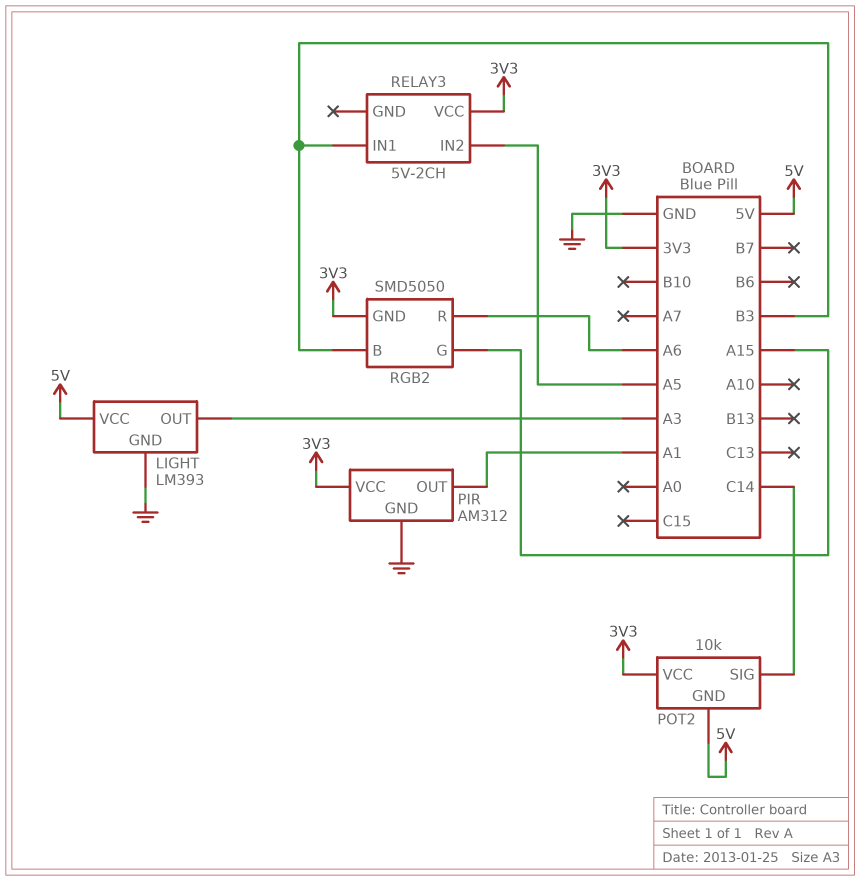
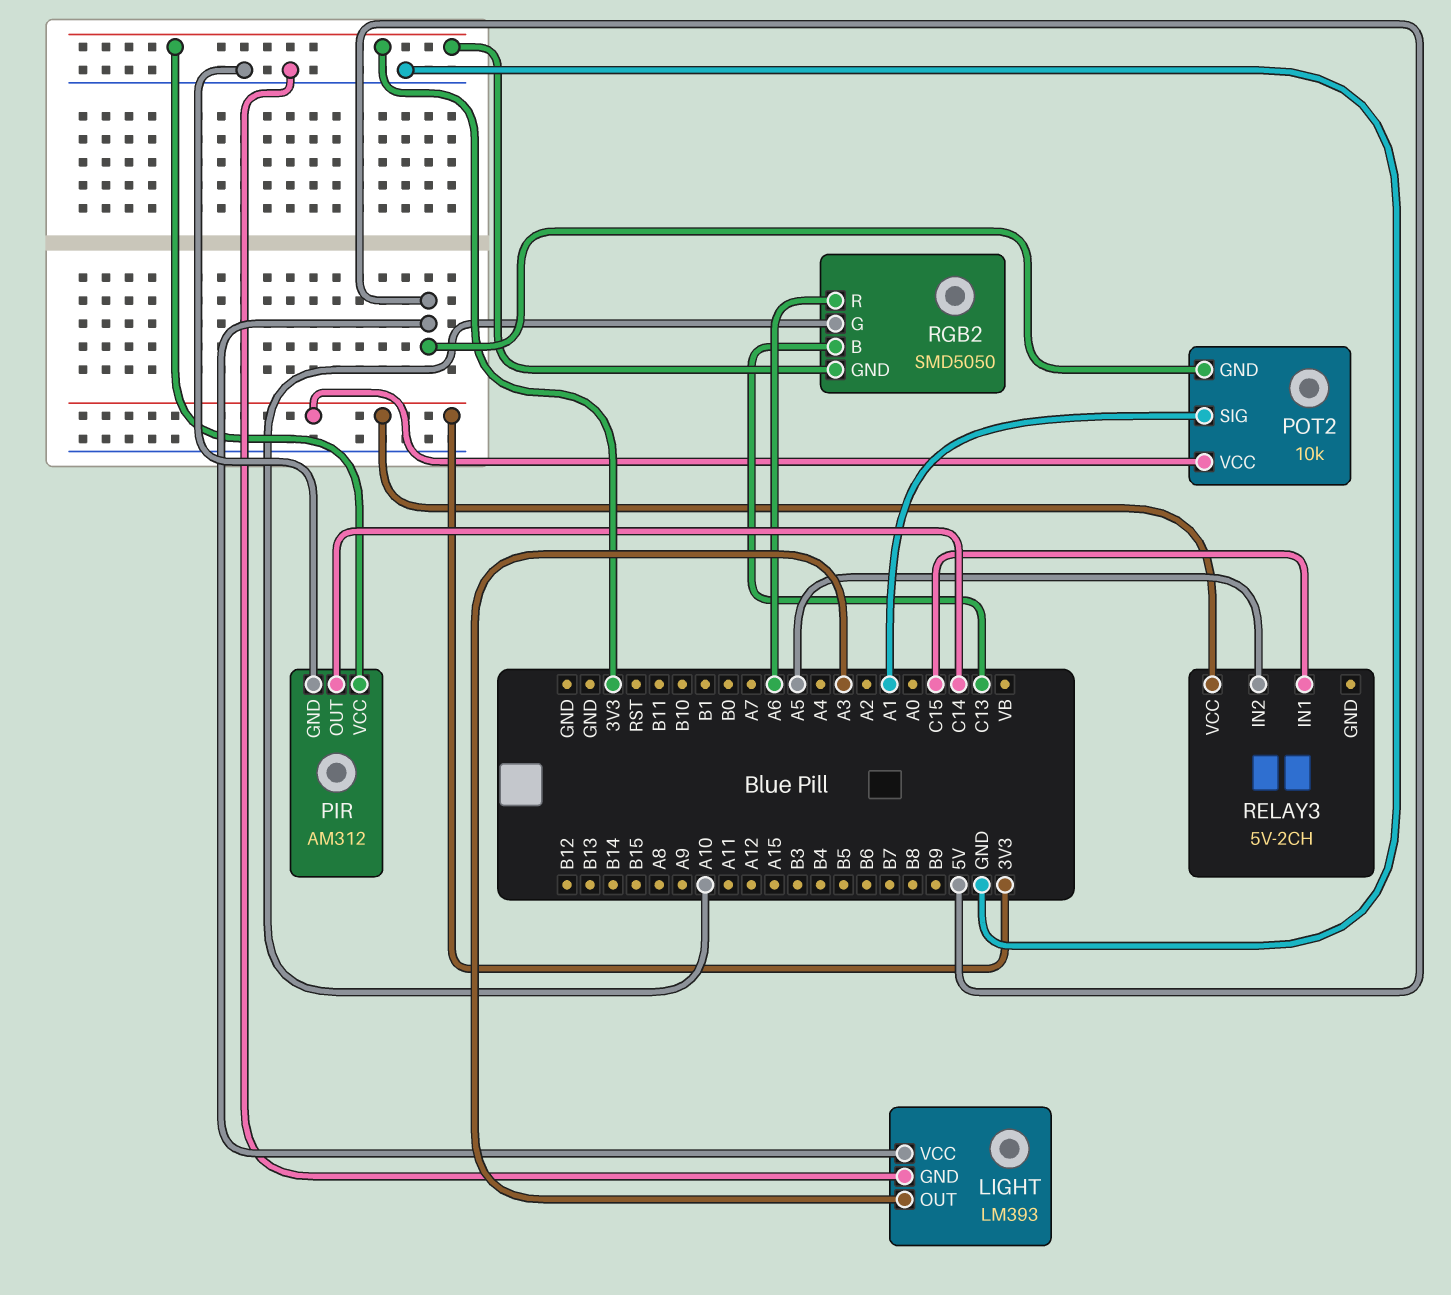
PIR pin OUT: A1 -> C14
POT2 pin SIG: C14 -> A1
RELAY3 pin IN1: B3 -> C15
RGB2 pin B: B3 -> C13
RGB2 pin G: A15 -> A10

